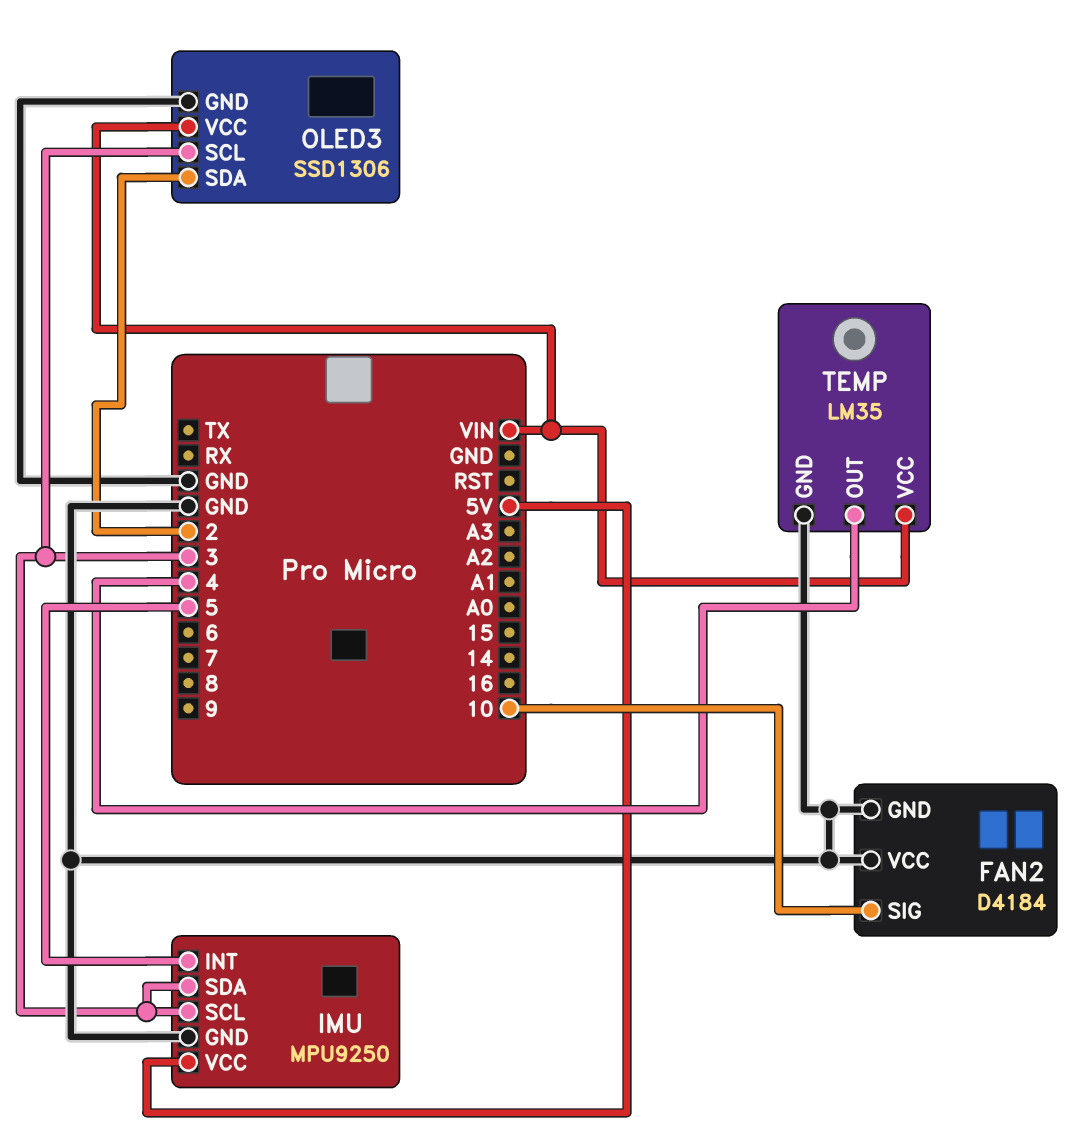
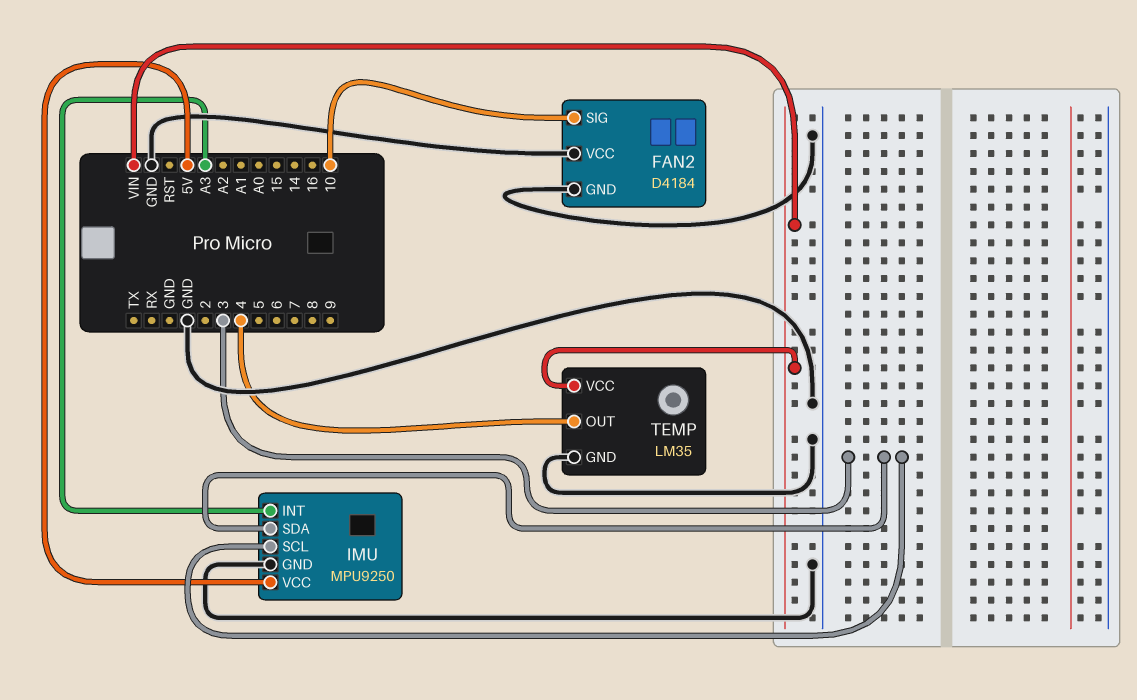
IMU pin INT: 5 -> A3
OLED3: SSD1306 -> none
OLED3 pin GND: GND -> none
OLED3 pin SCL: 3 -> none
OLED3 pin SDA: 2 -> none
OLED3 pin VCC: VIN -> none

